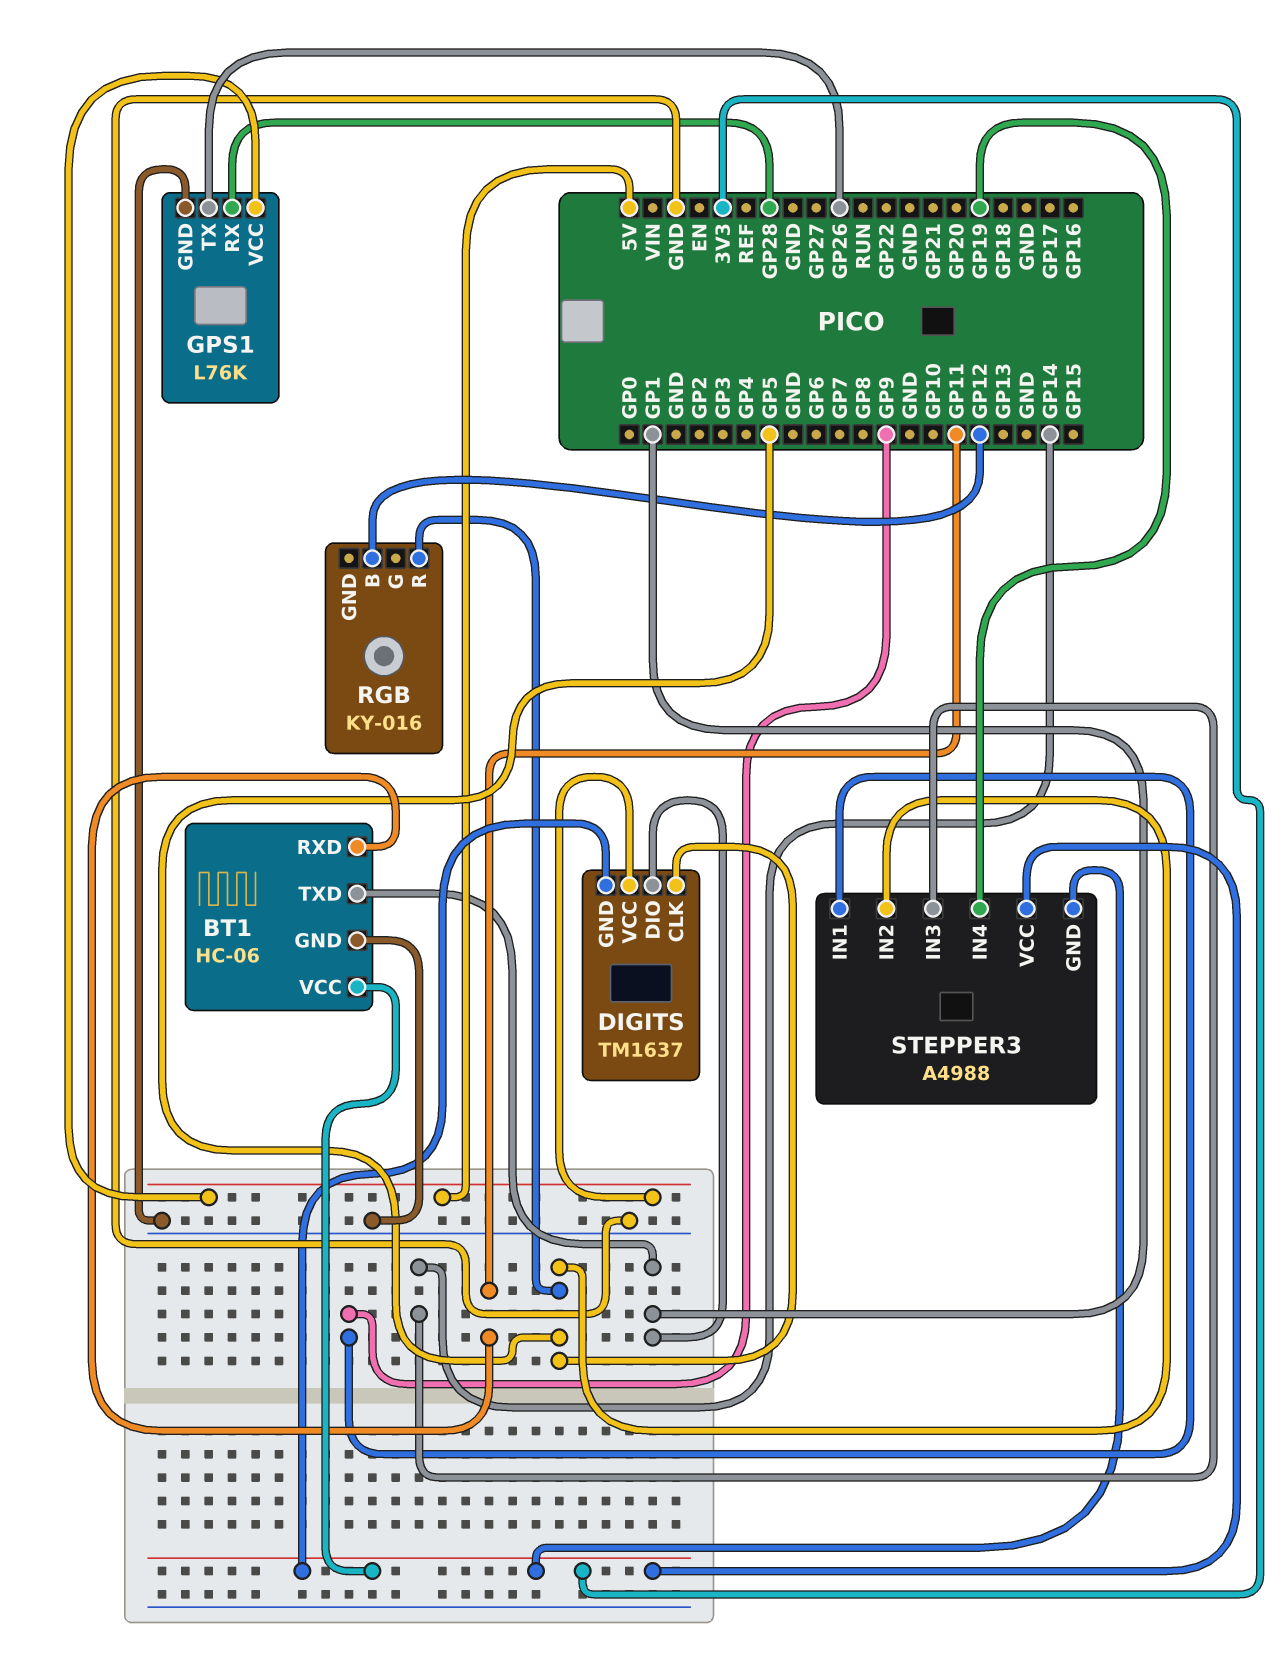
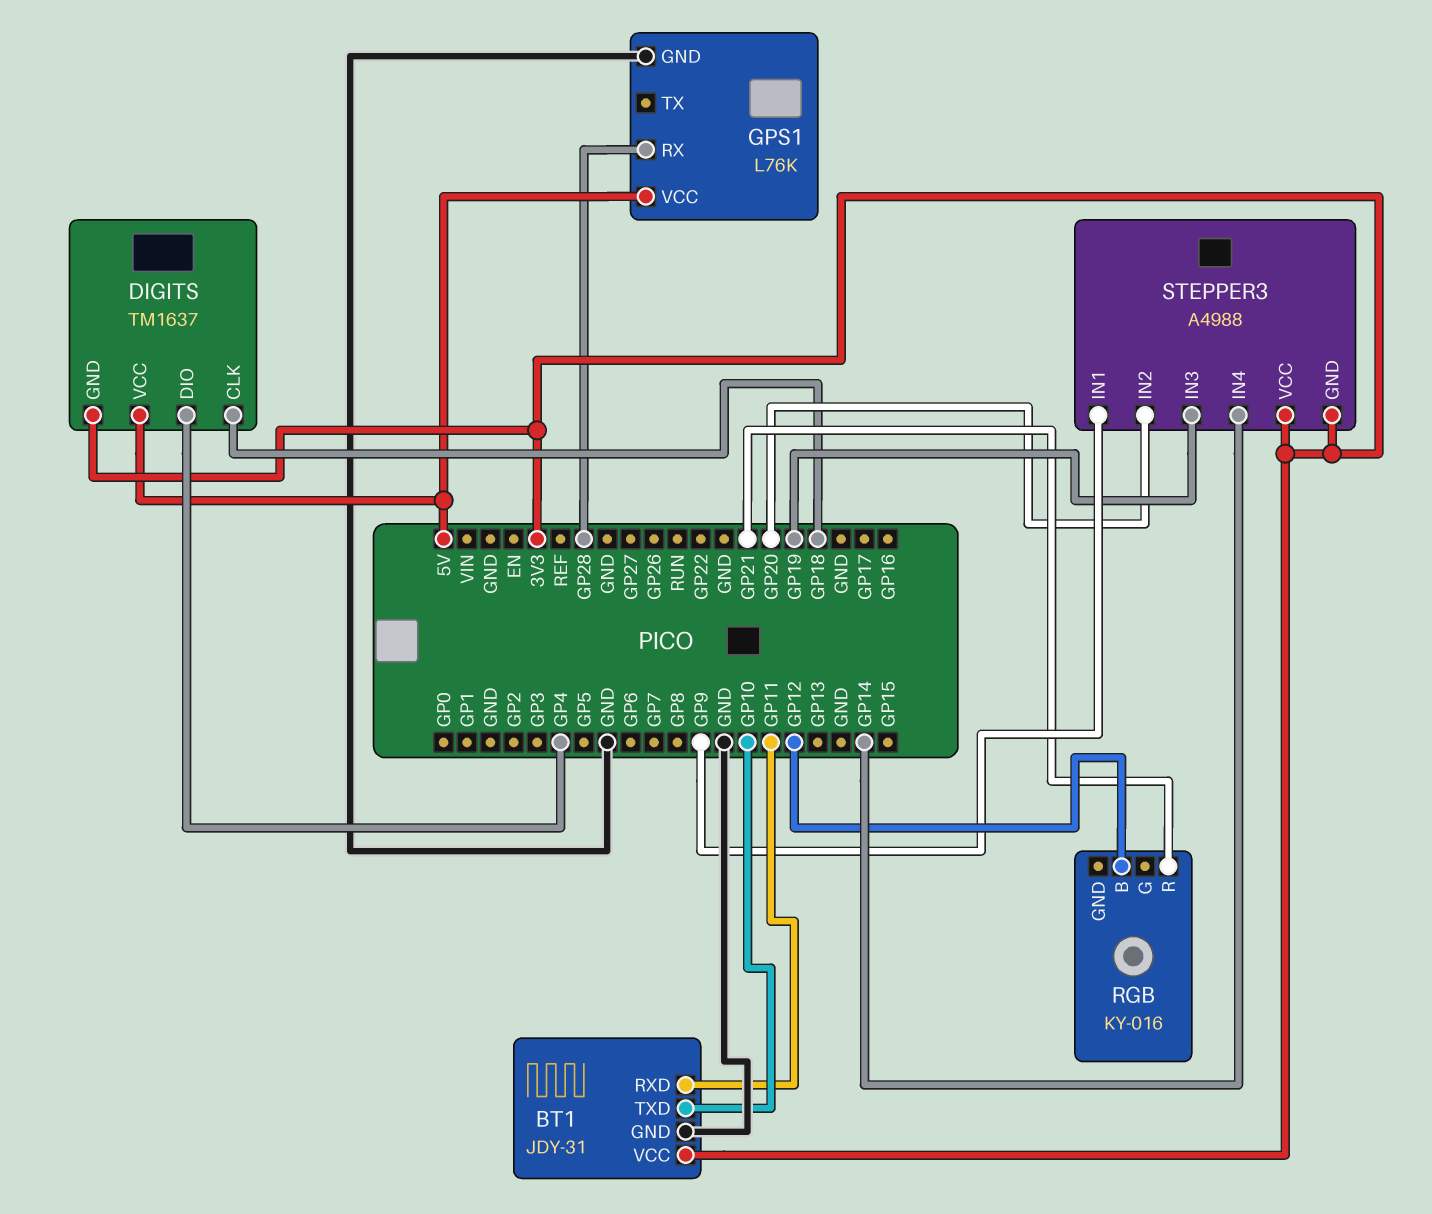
BT1: HC-06 -> JDY-31
BT1 pin TXD: GP1 -> GP10
DIGITS pin CLK: GP5 -> GP18
DIGITS pin DIO: GP1 -> GP4
GPS1 pin TX: GP26 -> none
RGB pin R: GP5 -> GP21
STEPPER3 pin IN2: GP5 -> GP20
STEPPER3 pin IN3: GP14 -> GP19
STEPPER3 pin IN4: GP19 -> GP14

